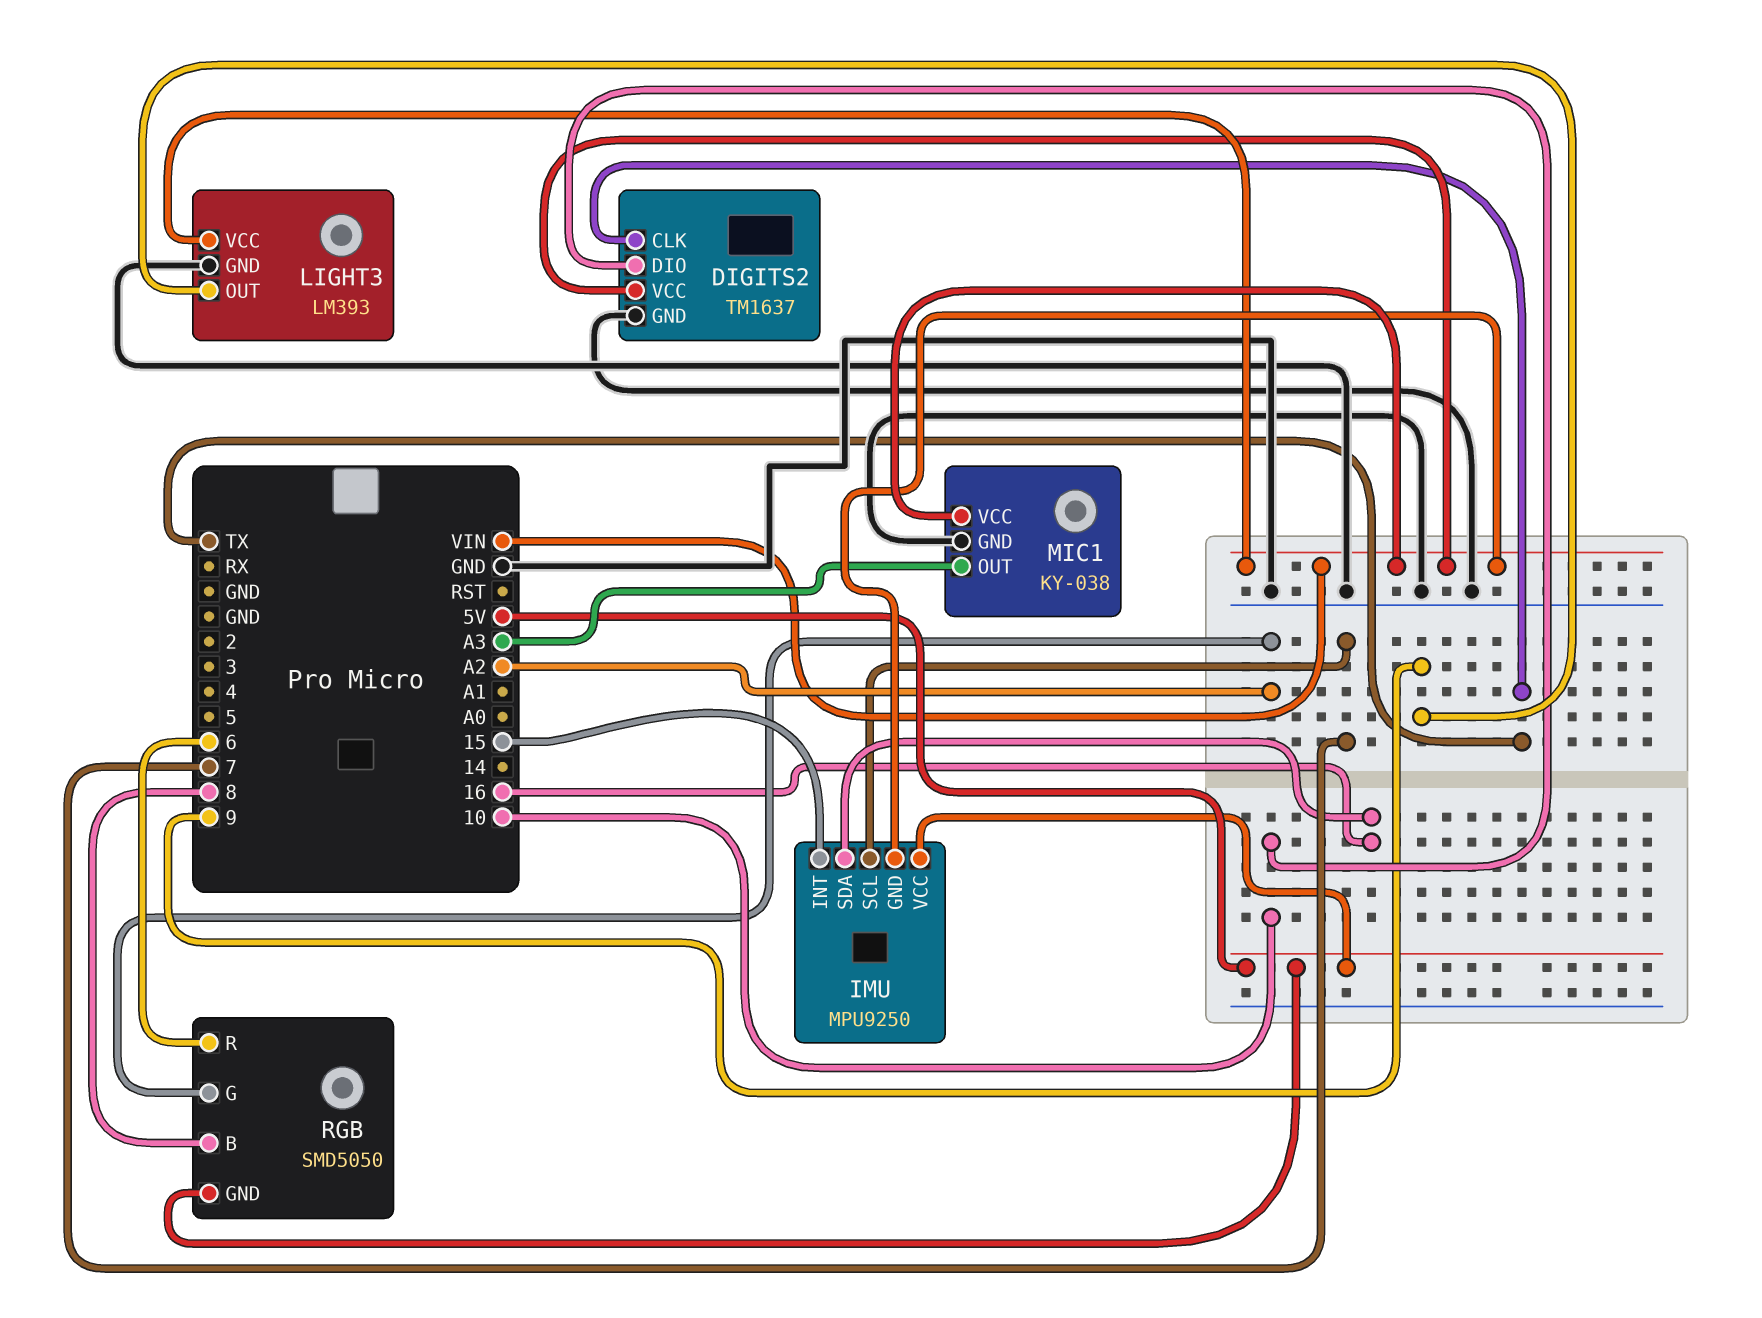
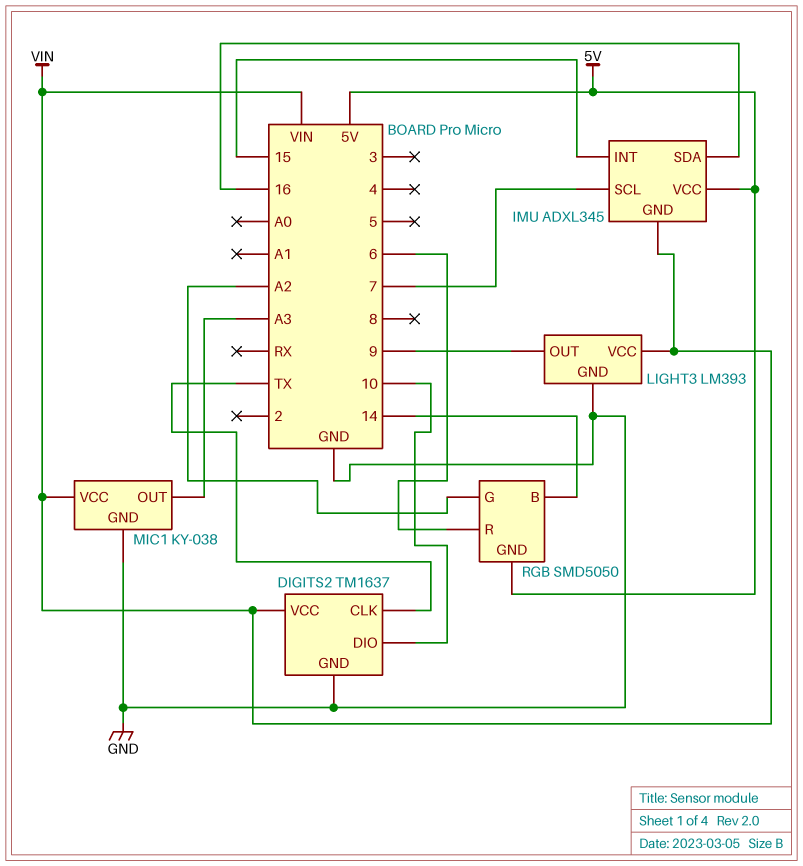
IMU: MPU9250 -> ADXL345
RGB pin B: 8 -> 14

